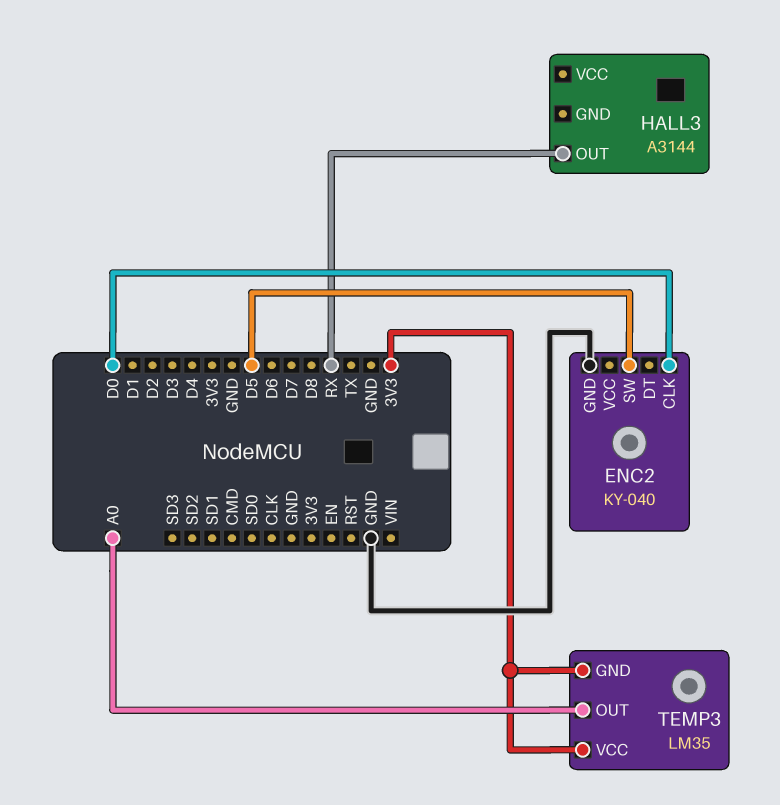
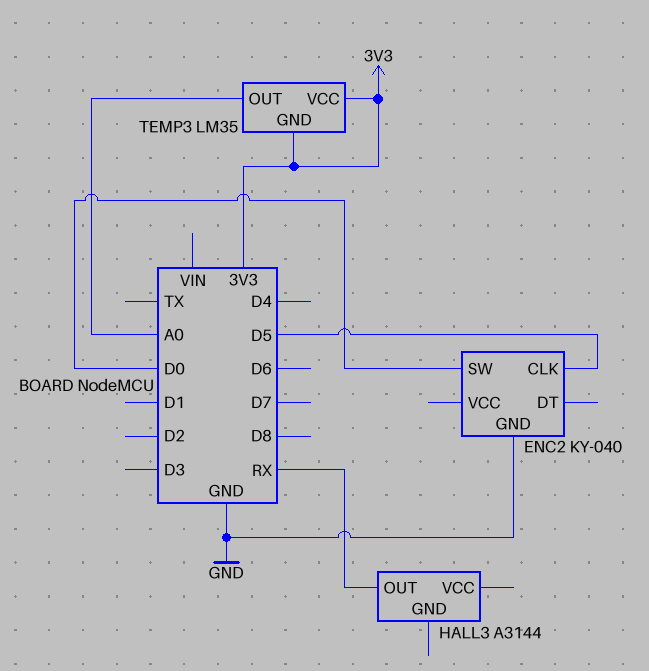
ENC2 pin CLK: D0 -> D5
ENC2 pin SW: D5 -> D0

